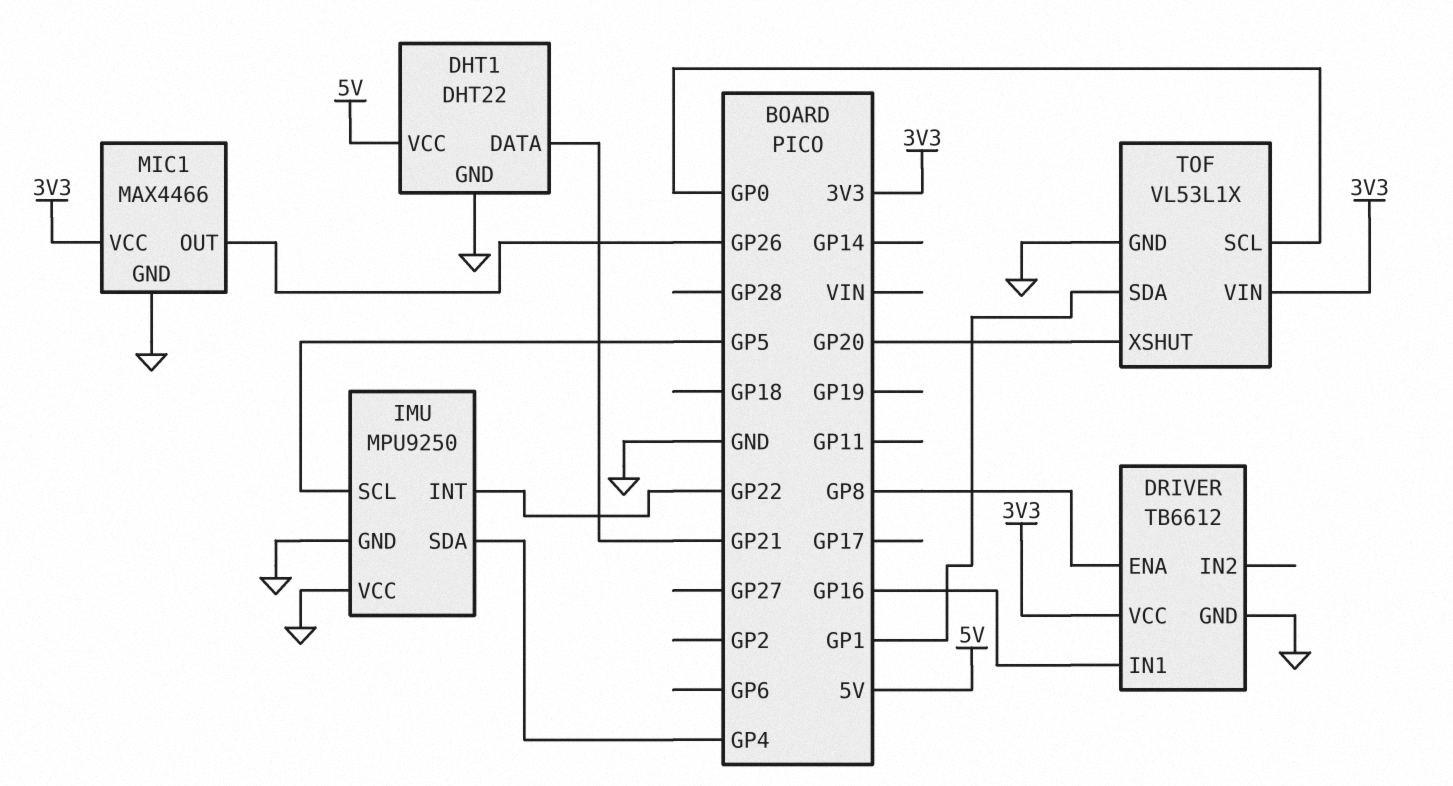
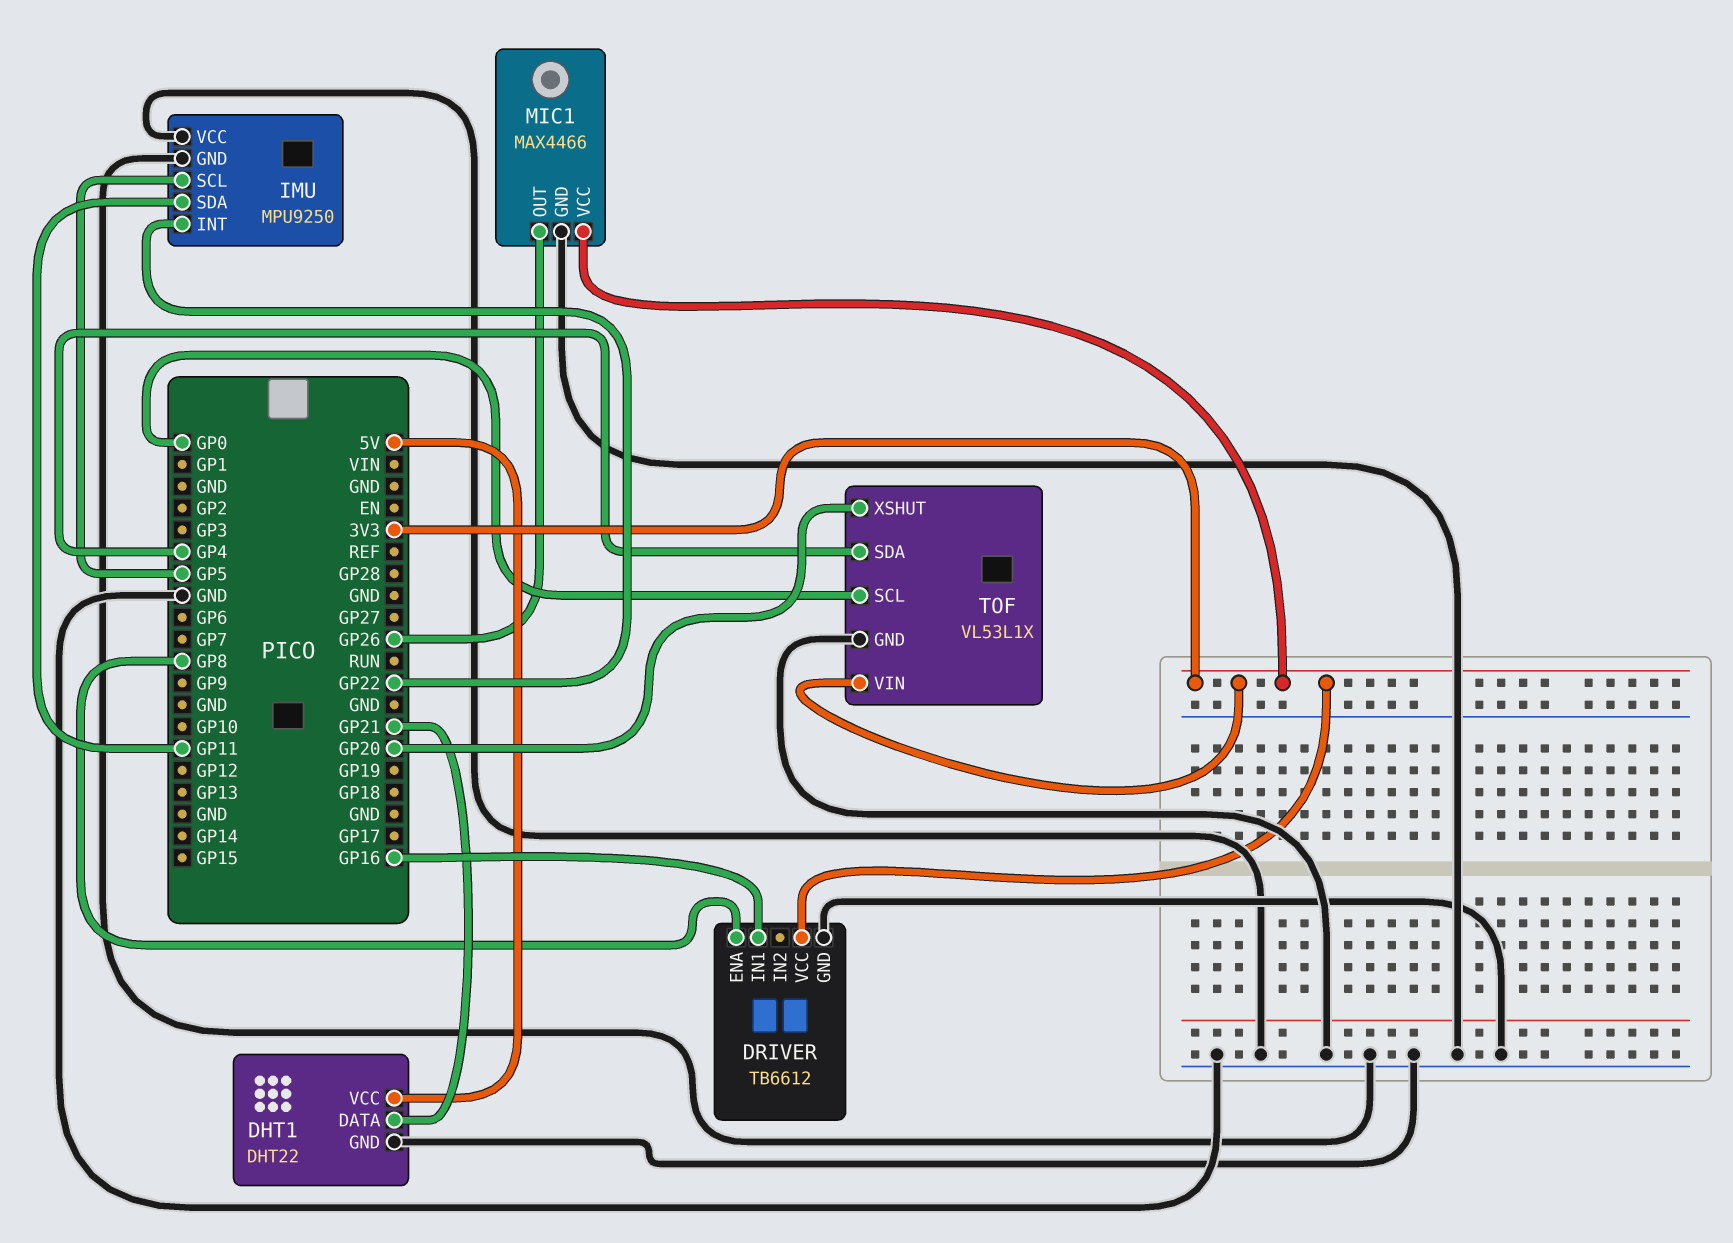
IMU pin SDA: GP4 -> GP11
TOF pin SDA: GP1 -> GP4

